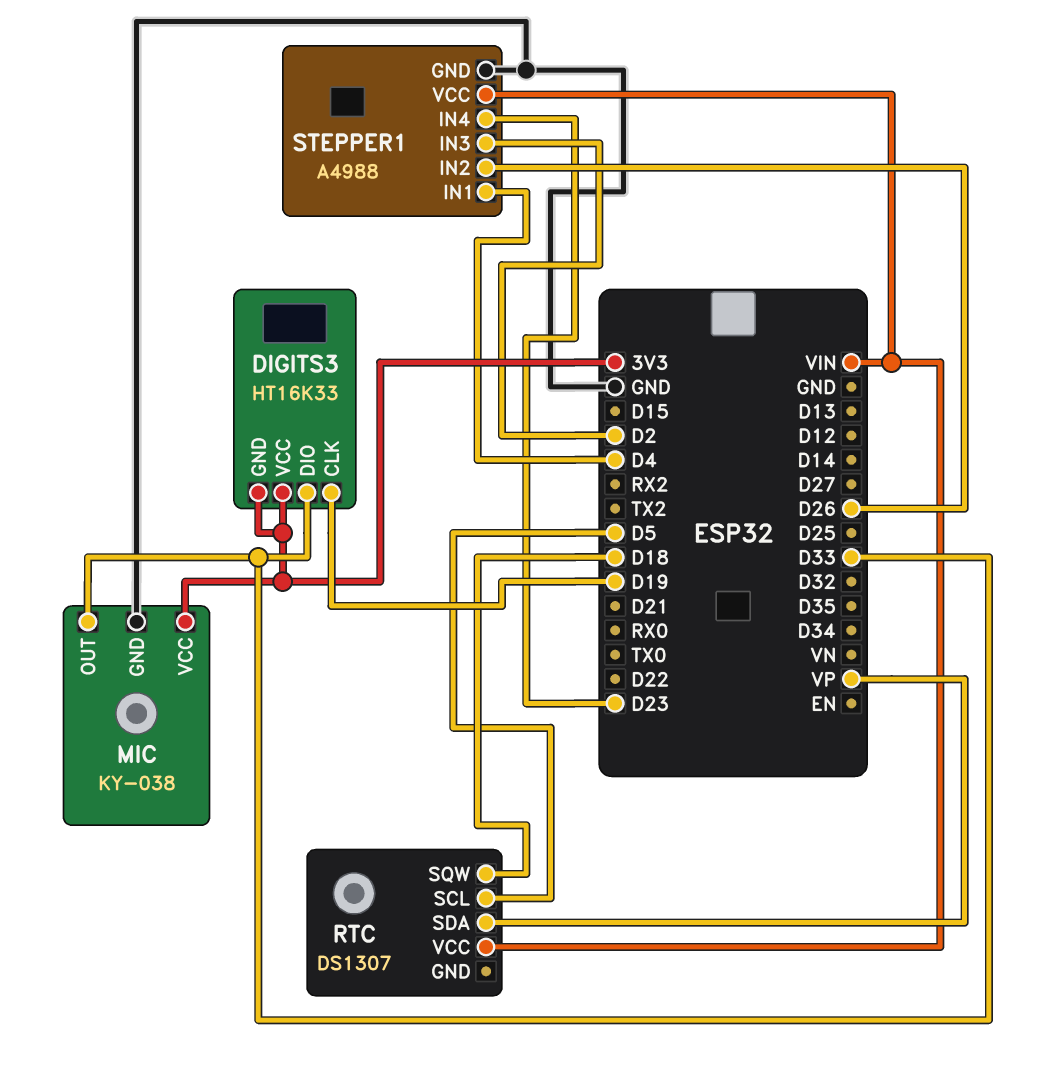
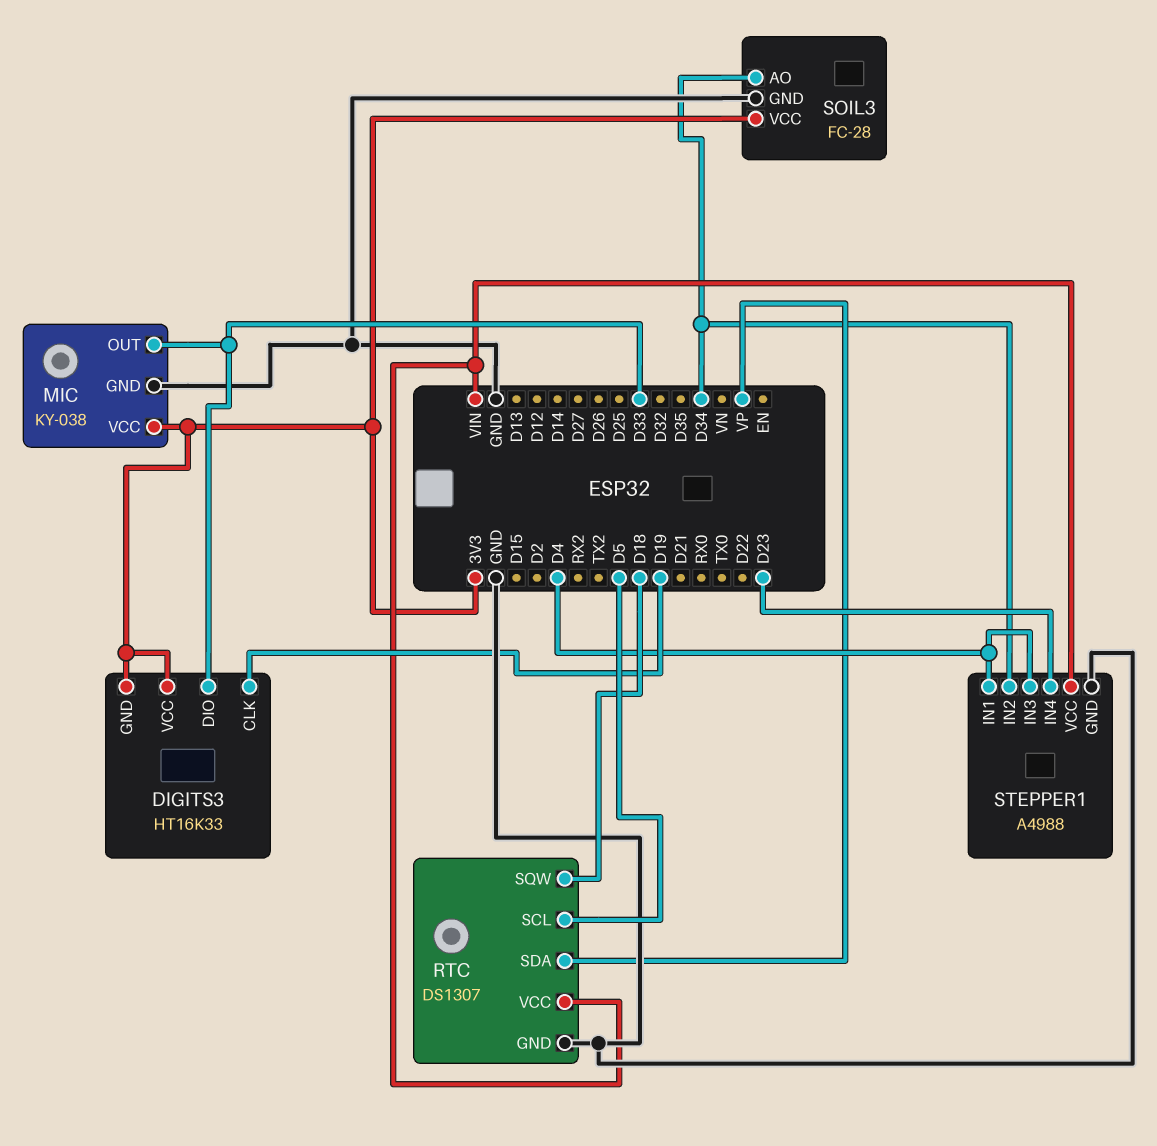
RTC pin GND: none -> GND
SOIL3: none -> FC-28
SOIL3 pin AO: none -> D34
SOIL3 pin GND: none -> GND
SOIL3 pin VCC: none -> 3V3
STEPPER1 pin IN2: D26 -> D34
STEPPER1 pin IN3: D2 -> D4

